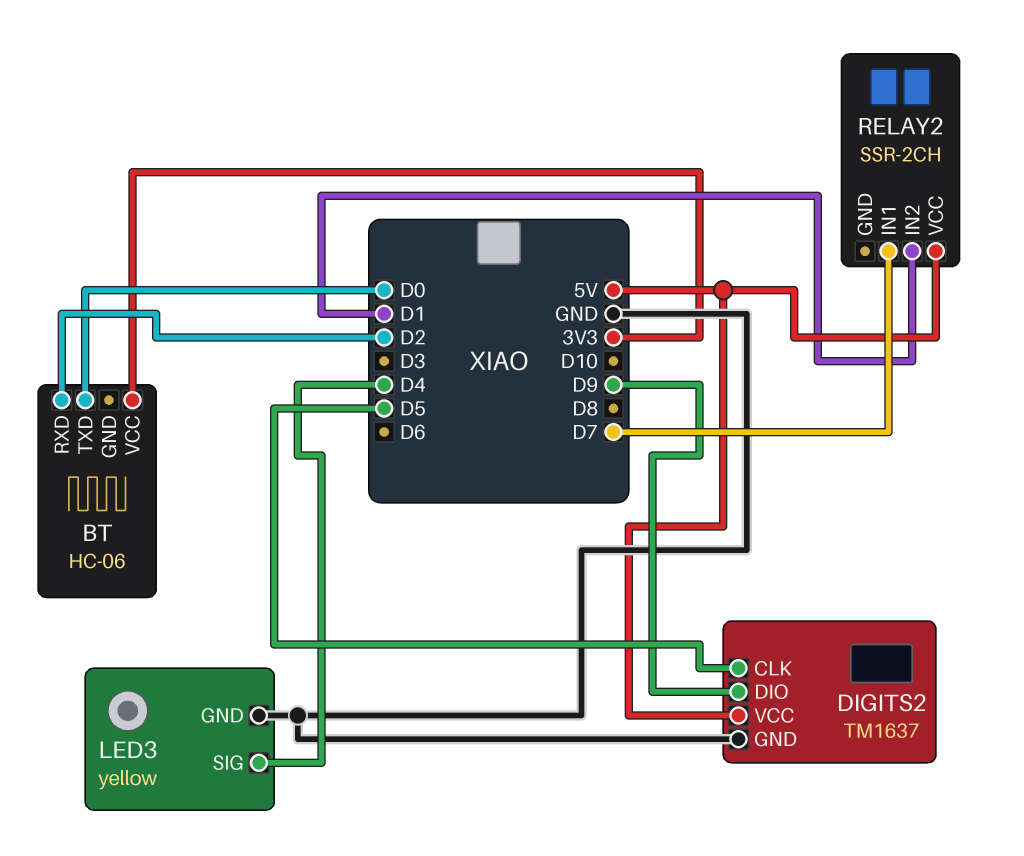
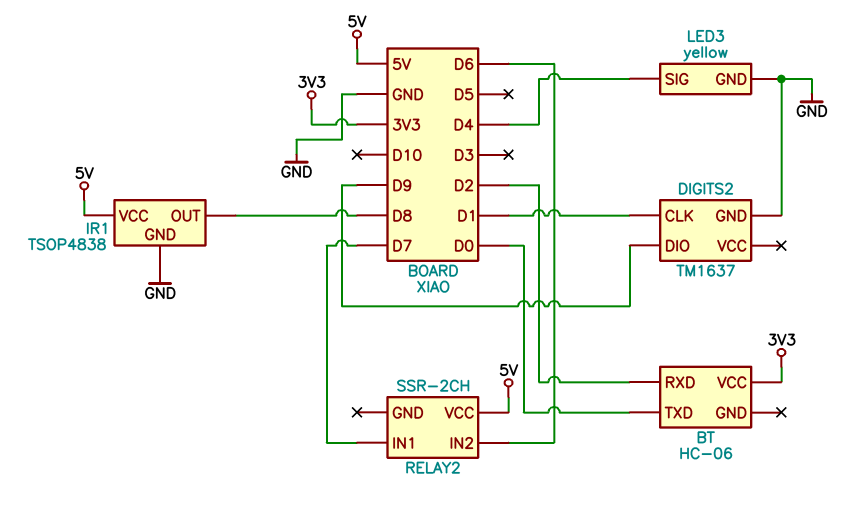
DIGITS2 pin CLK: D5 -> D1
DIGITS2 pin VCC: 5V -> none
IR1: none -> TSOP4838
IR1 pin GND: none -> GND
IR1 pin OUT: none -> D8
IR1 pin VCC: none -> 5V
RELAY2 pin IN2: D1 -> D6

